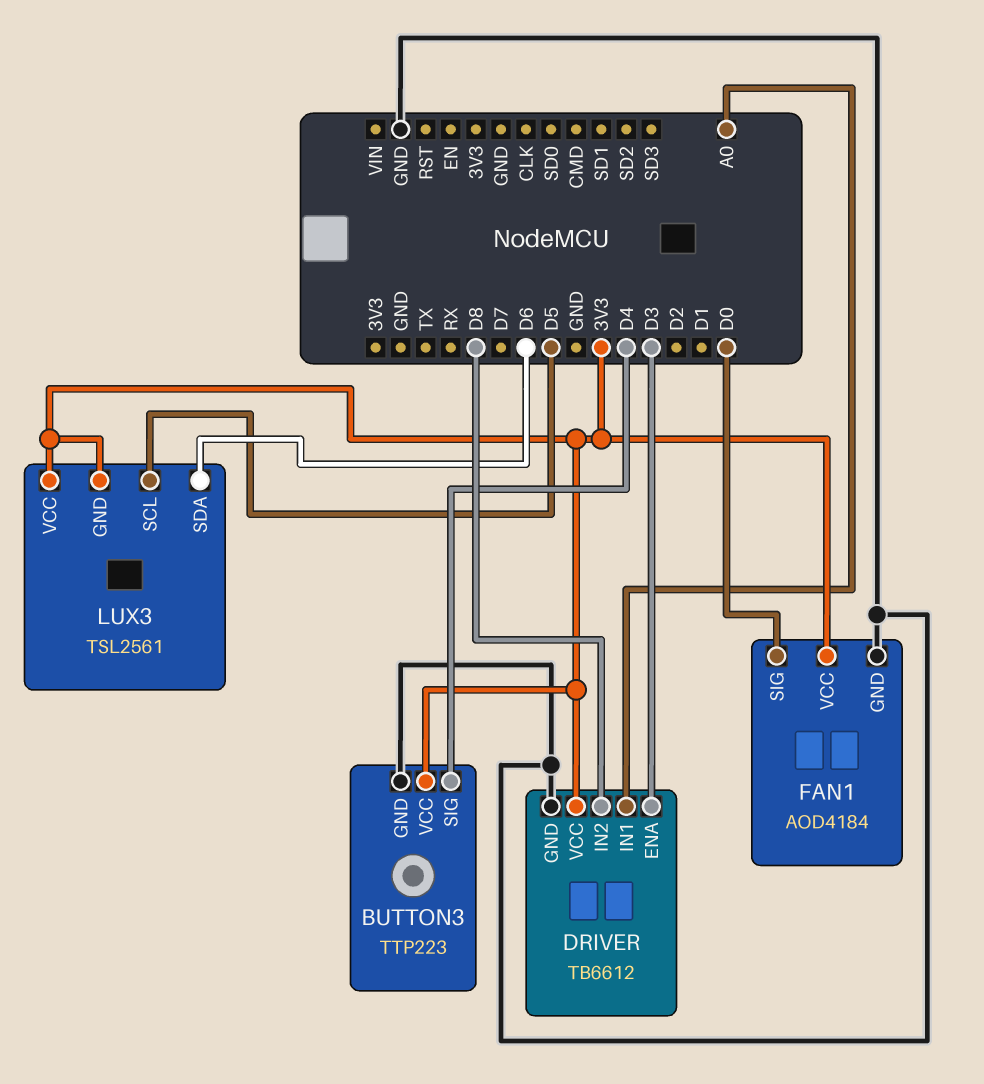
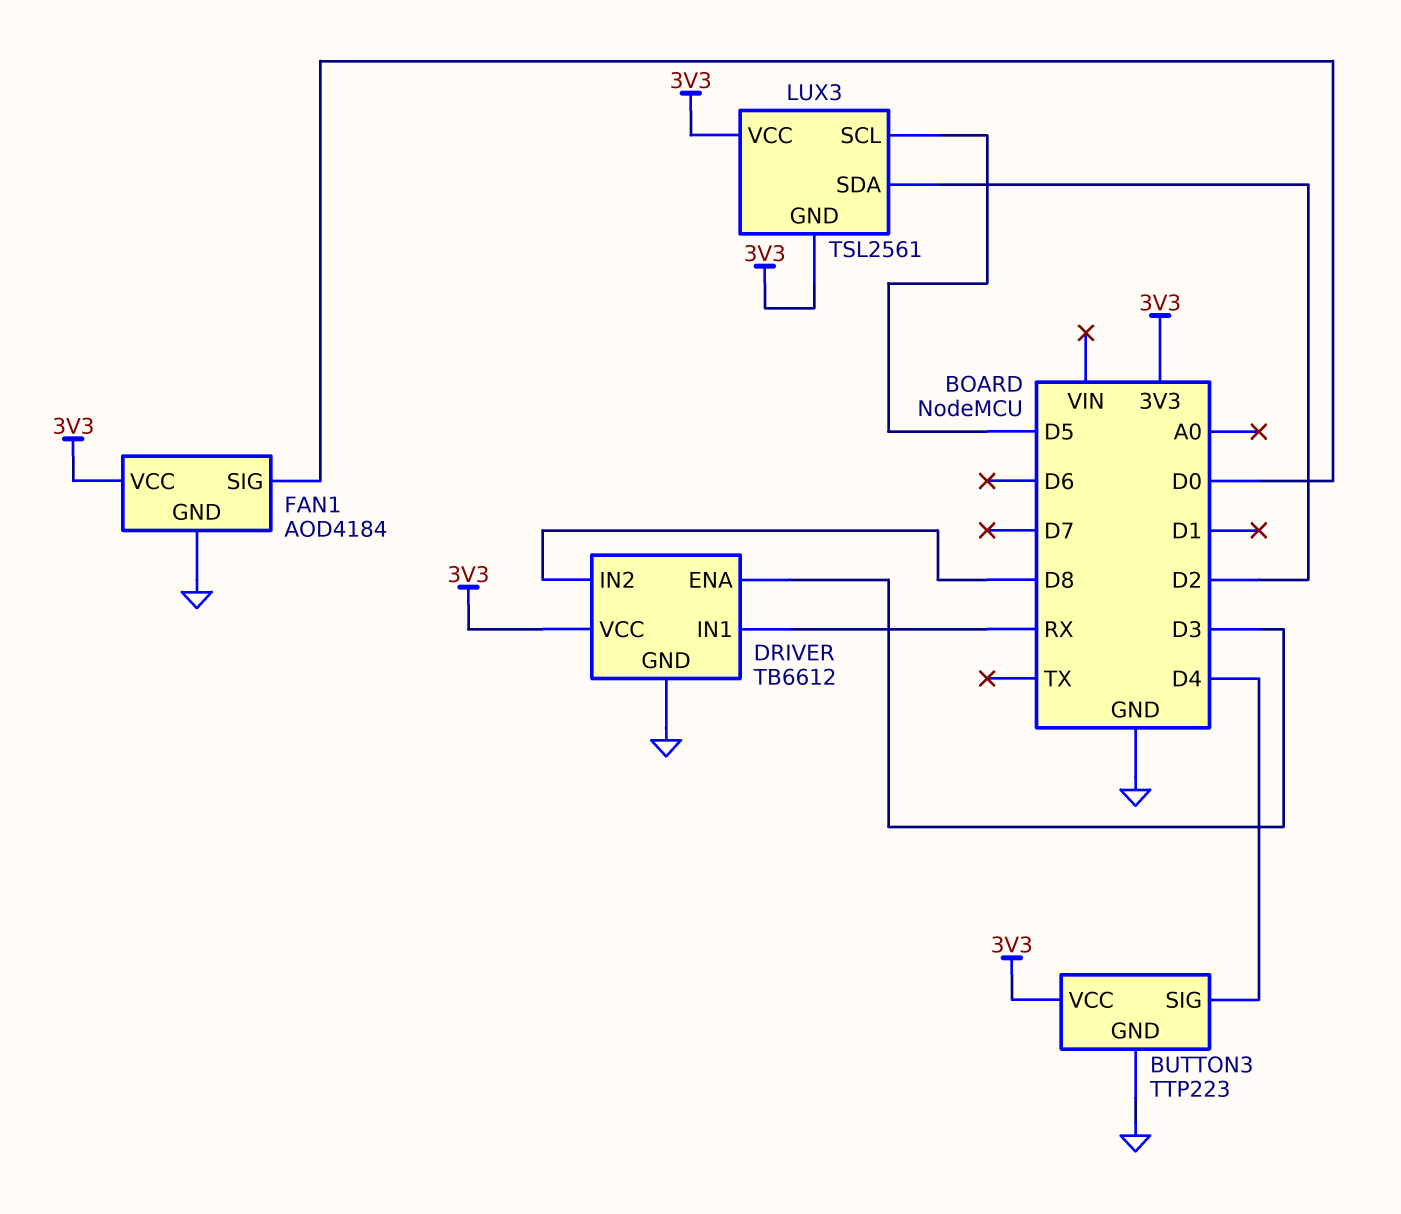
DRIVER pin IN1: A0 -> RX
LUX3 pin SDA: D6 -> D2

